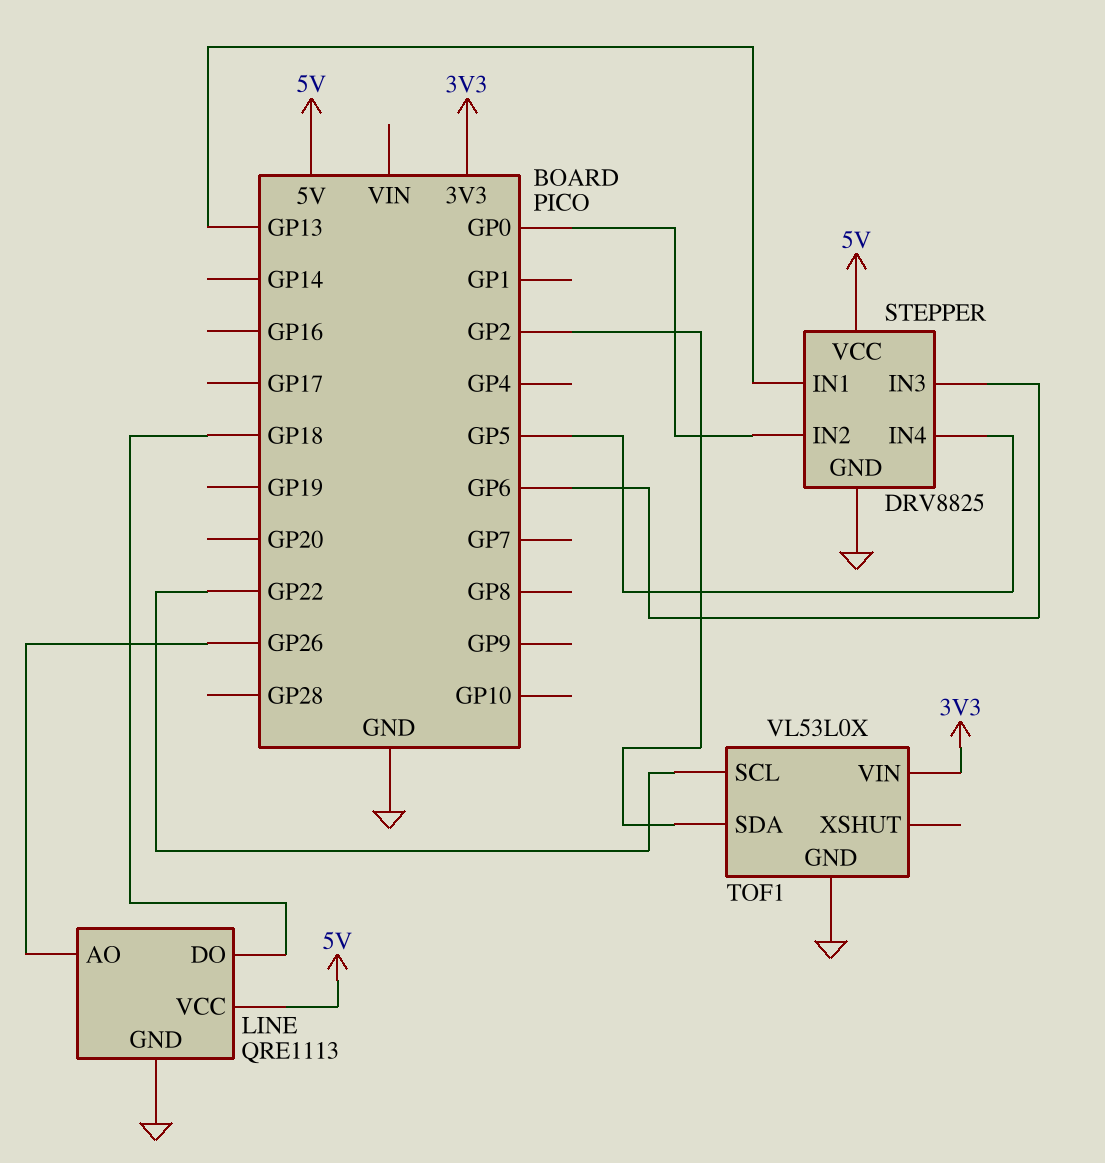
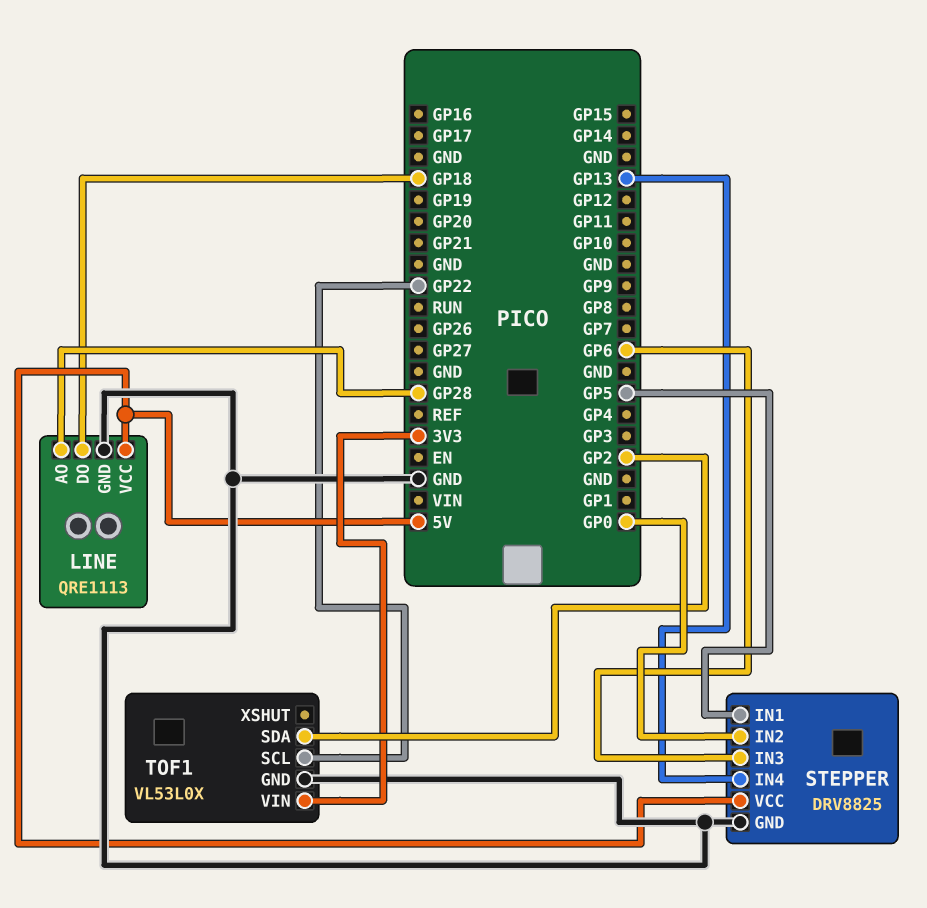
LINE pin AO: GP26 -> GP28
STEPPER pin IN1: GP13 -> GP5
STEPPER pin IN4: GP5 -> GP13

